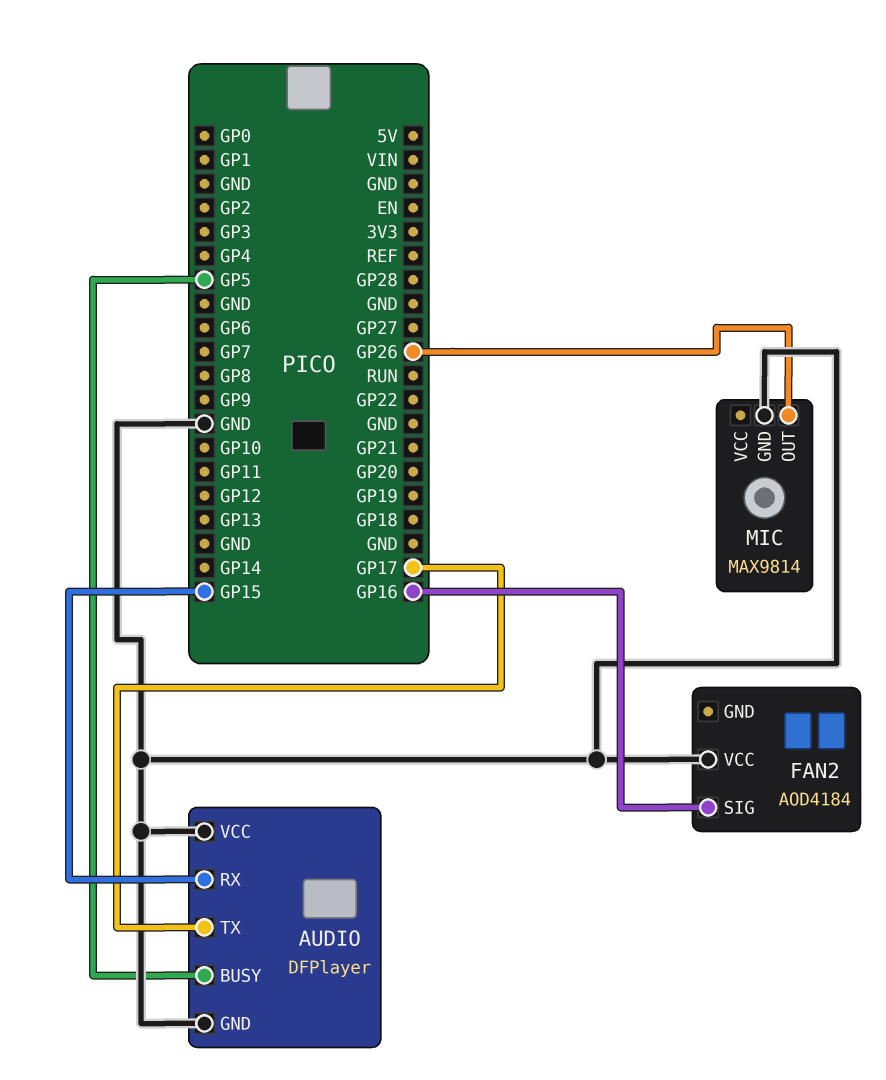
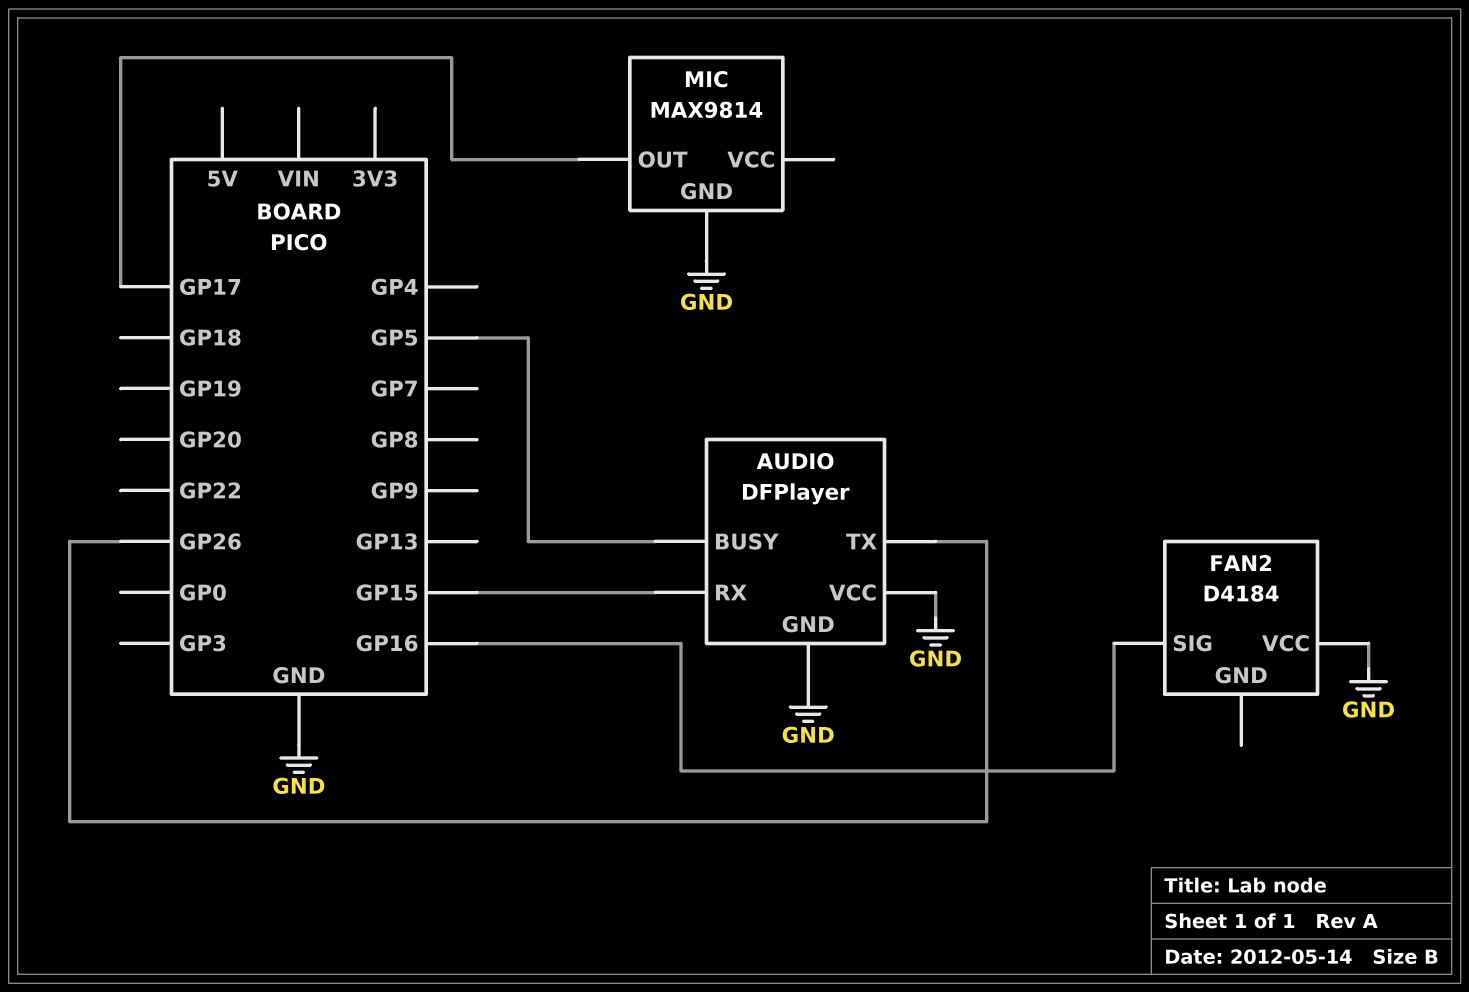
AUDIO pin TX: GP17 -> GP26
FAN2: AOD4184 -> D4184
MIC pin OUT: GP26 -> GP17

